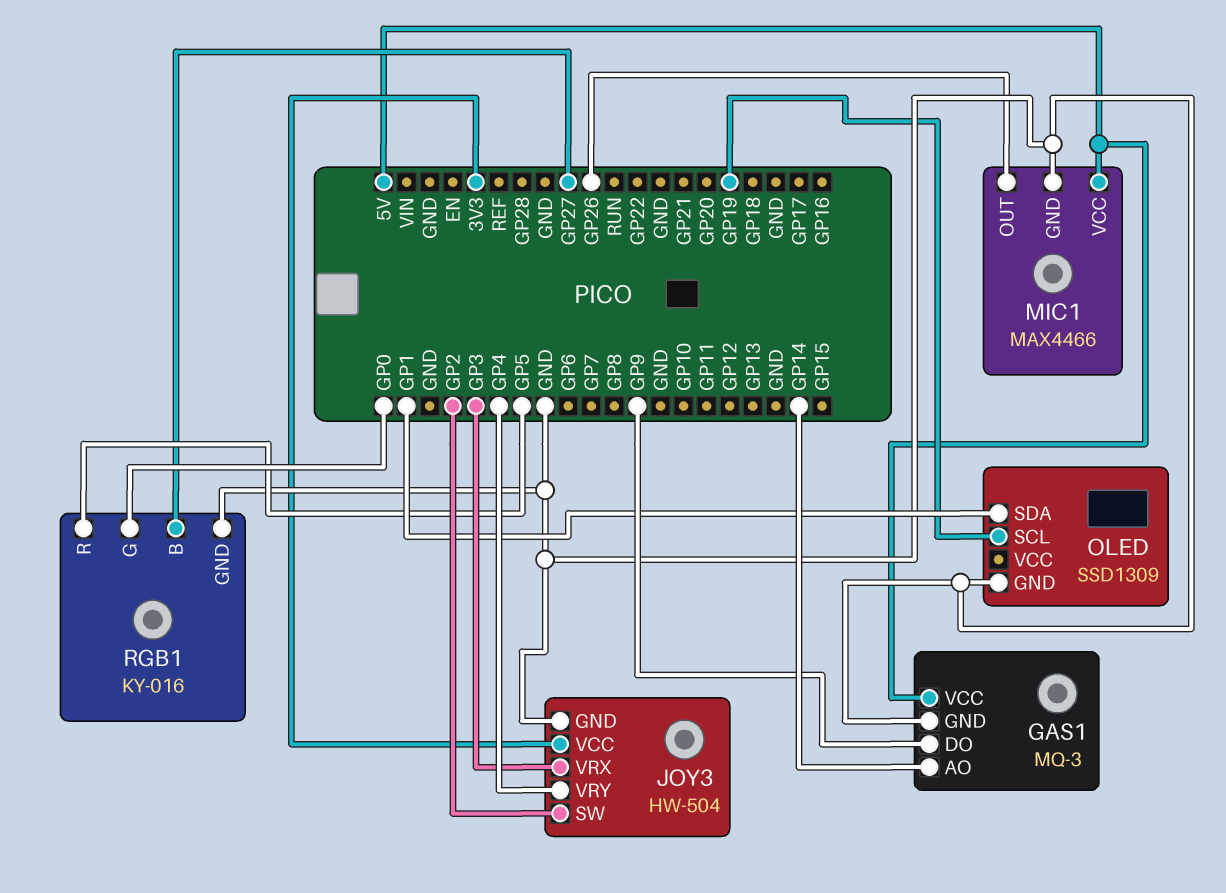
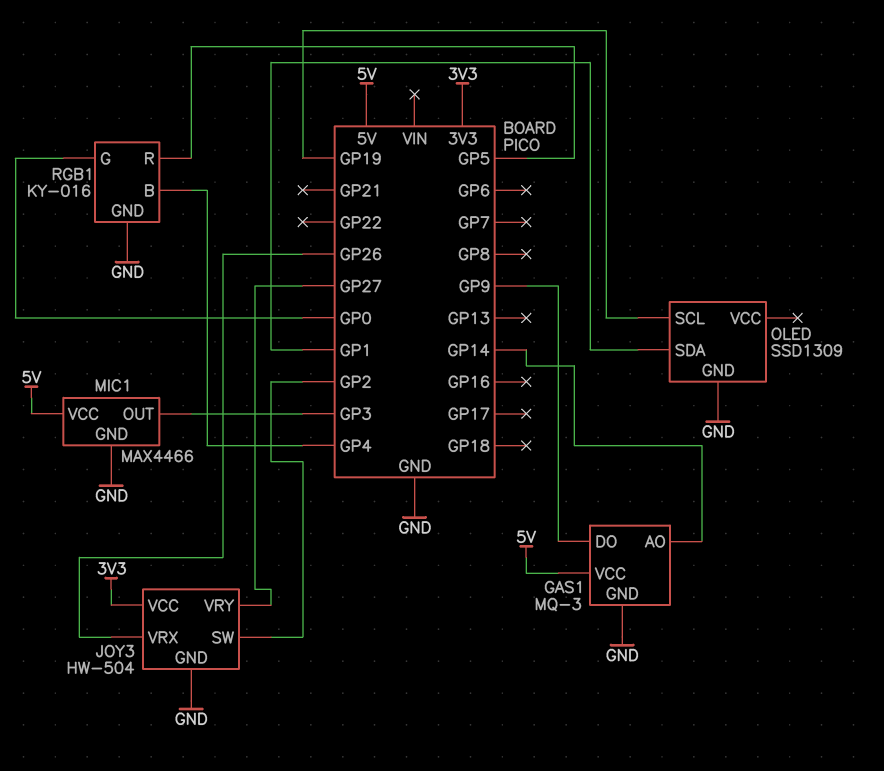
JOY3 pin VRX: GP3 -> GP26
JOY3 pin VRY: GP4 -> GP27
MIC1 pin OUT: GP26 -> GP3
RGB1 pin B: GP27 -> GP4

